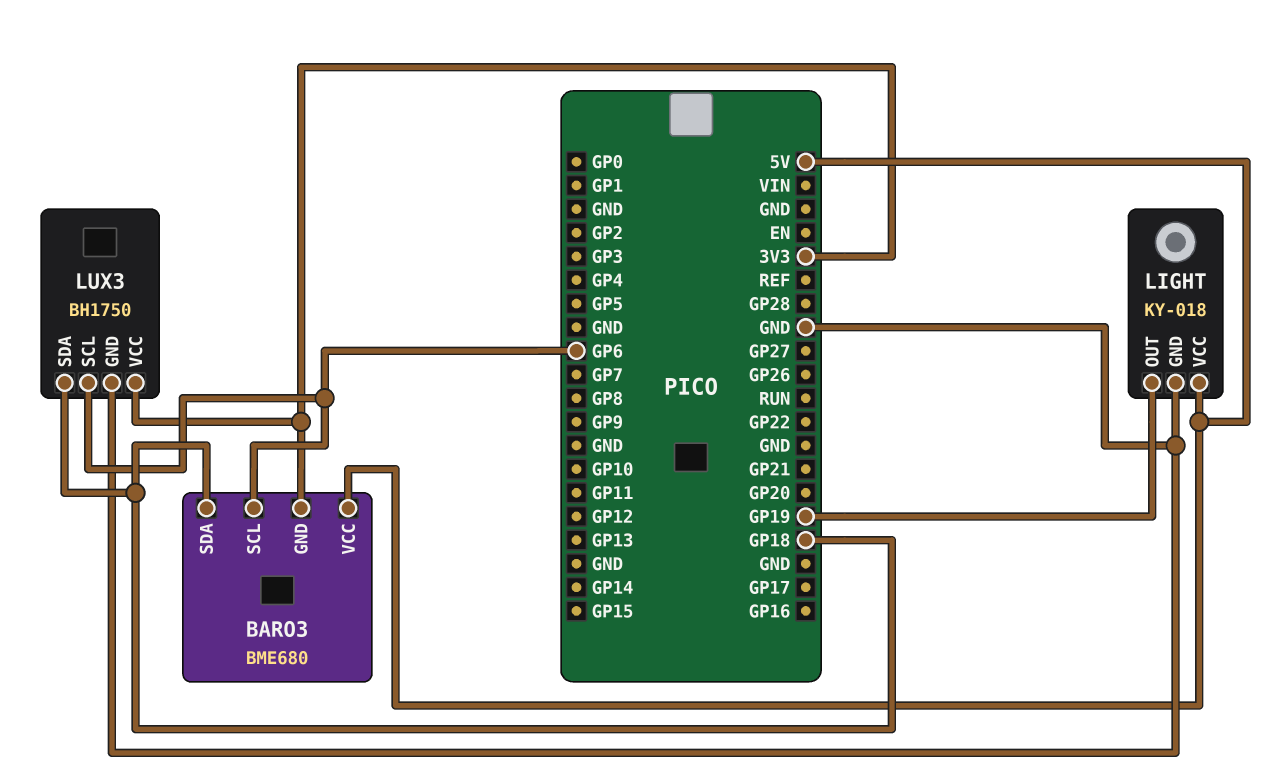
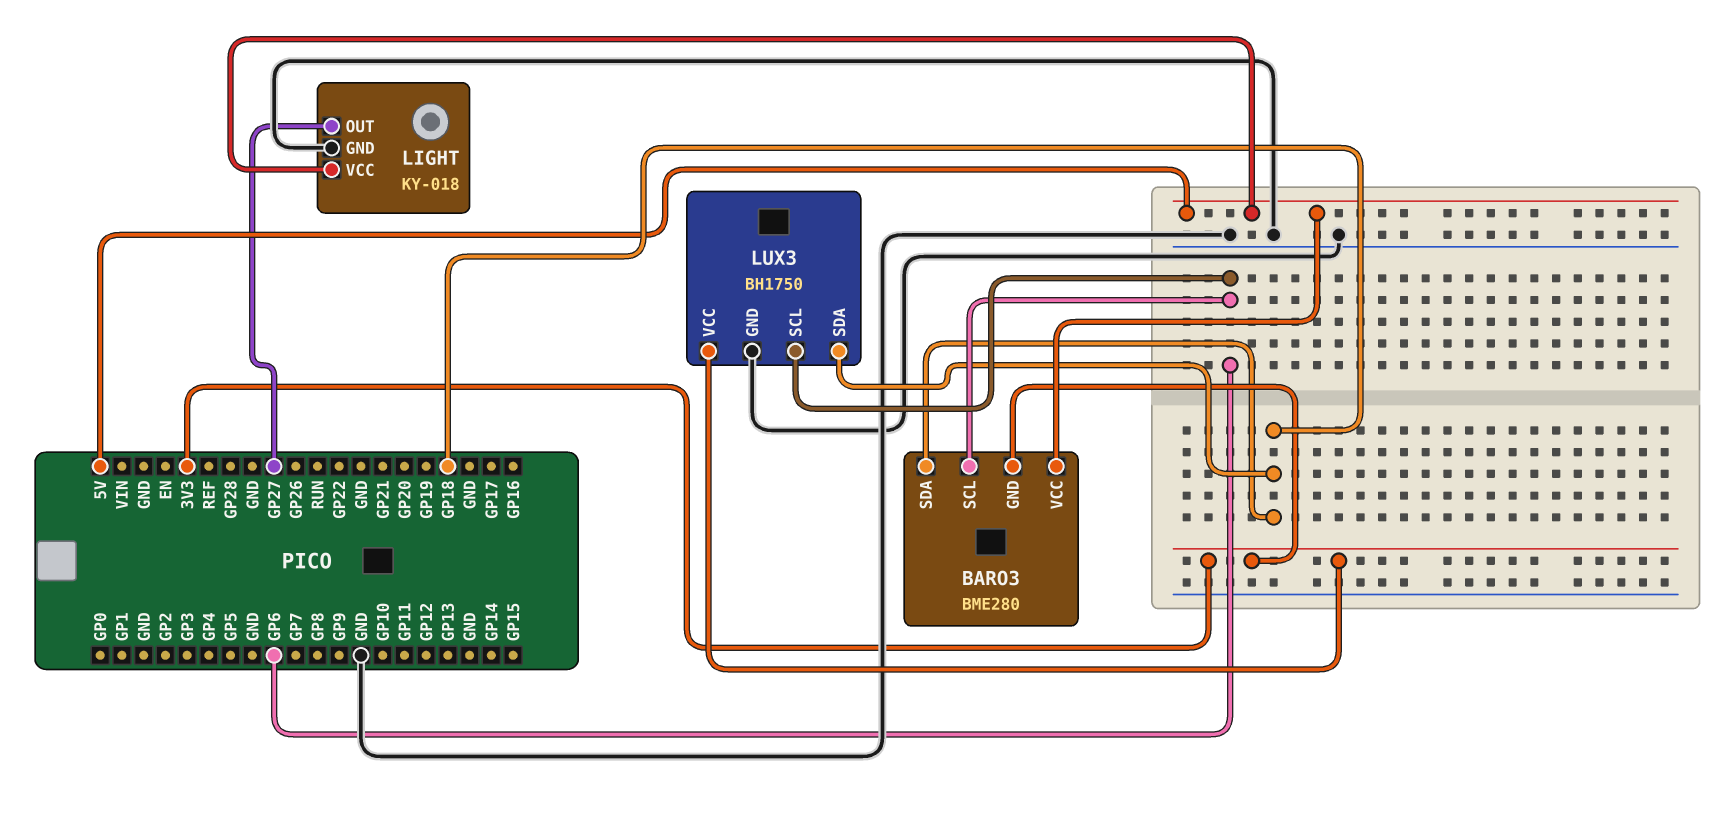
BARO3: BME680 -> BME280
LIGHT pin OUT: GP19 -> GP27

